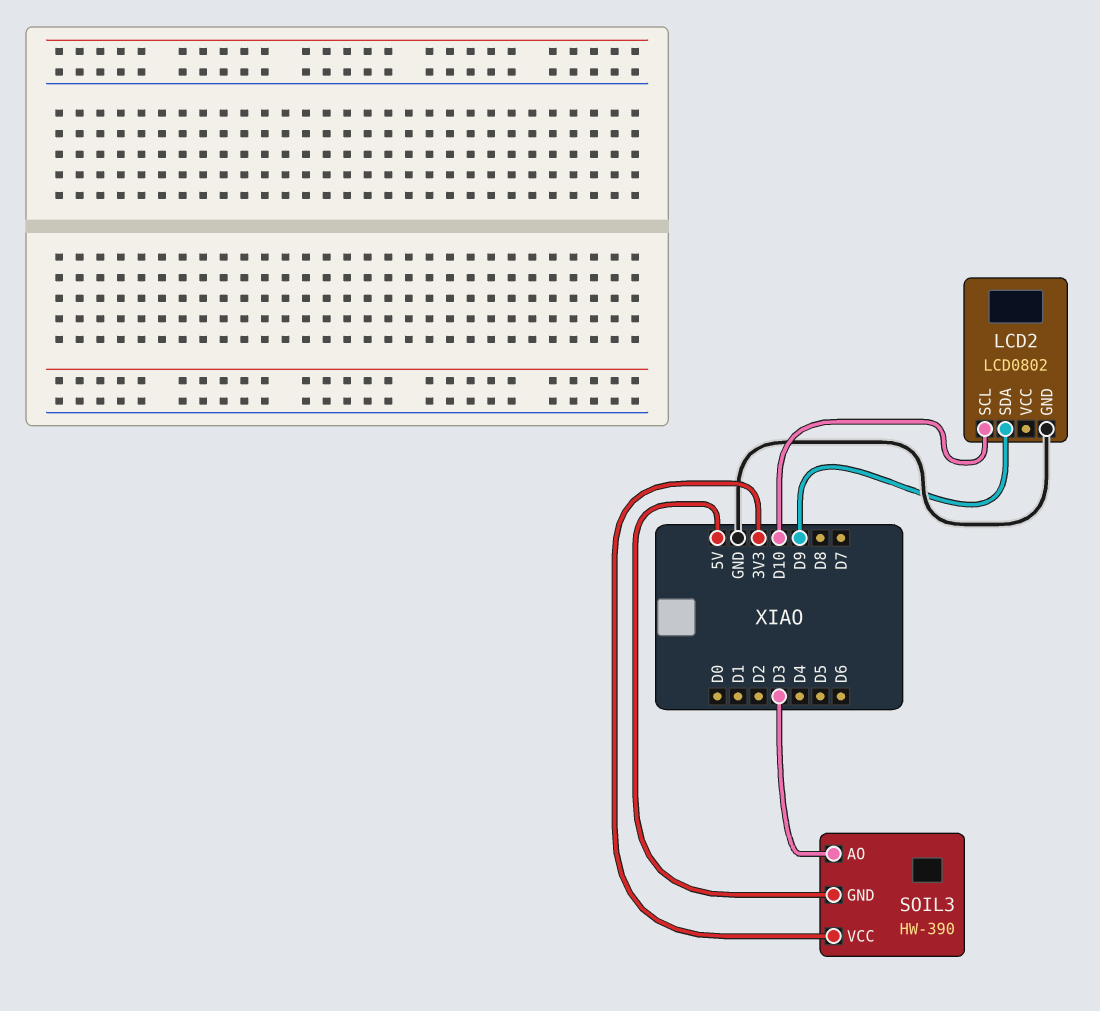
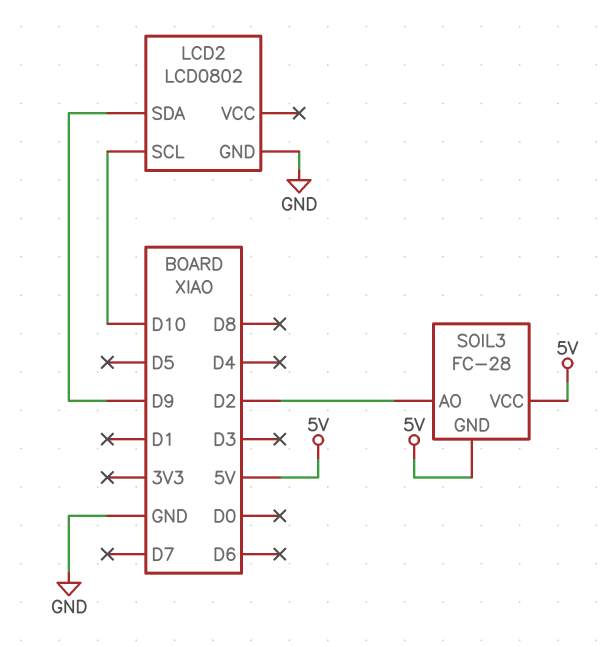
SOIL3: HW-390 -> FC-28
SOIL3 pin AO: D3 -> D2
SOIL3 pin VCC: 3V3 -> 5V

